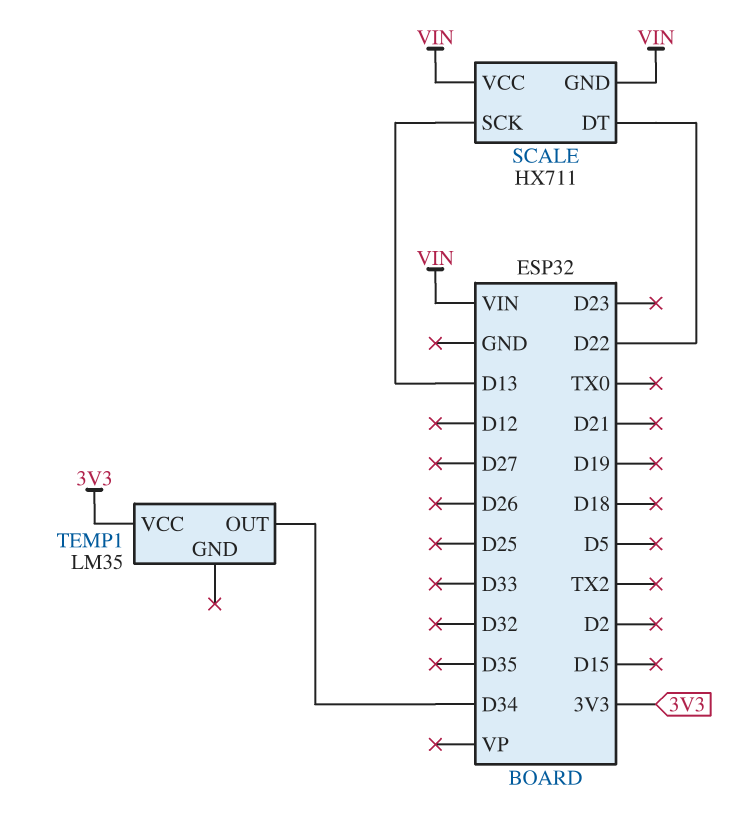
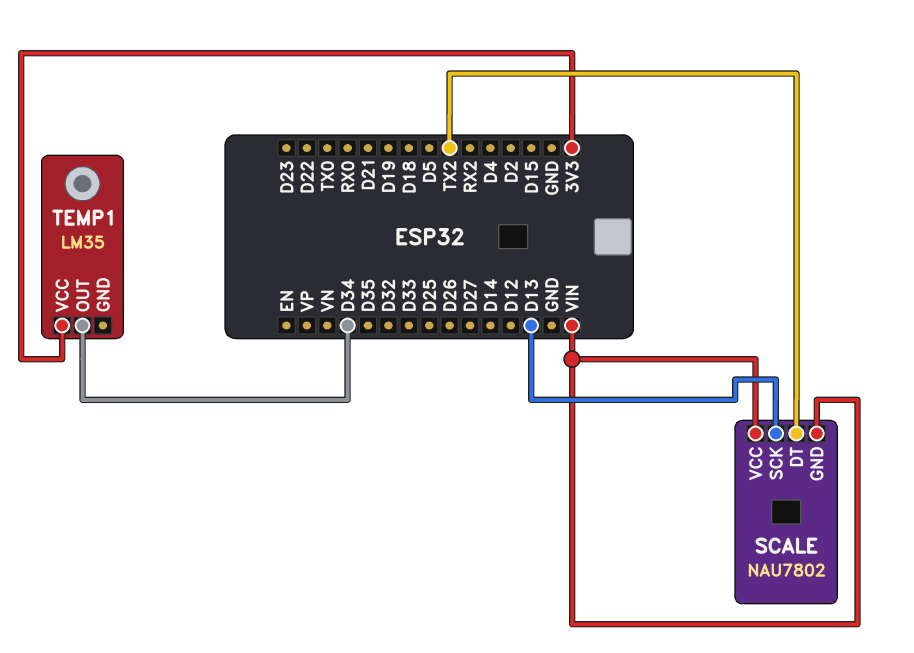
SCALE: HX711 -> NAU7802
SCALE pin DT: D22 -> TX2

